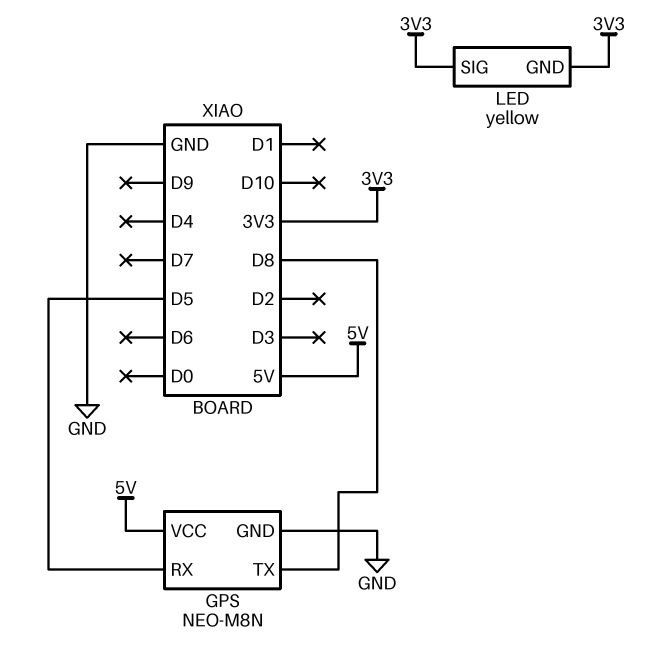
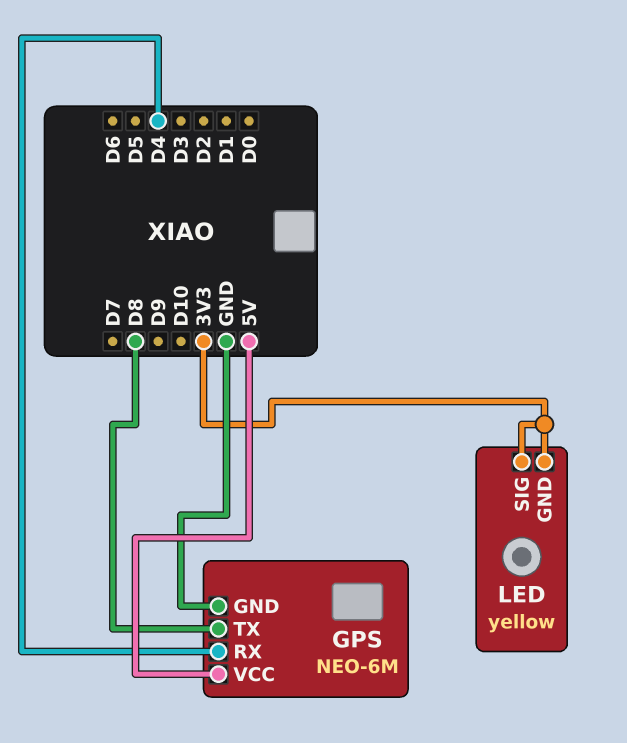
GPS: NEO-M8N -> NEO-6M
GPS pin RX: D5 -> D4

